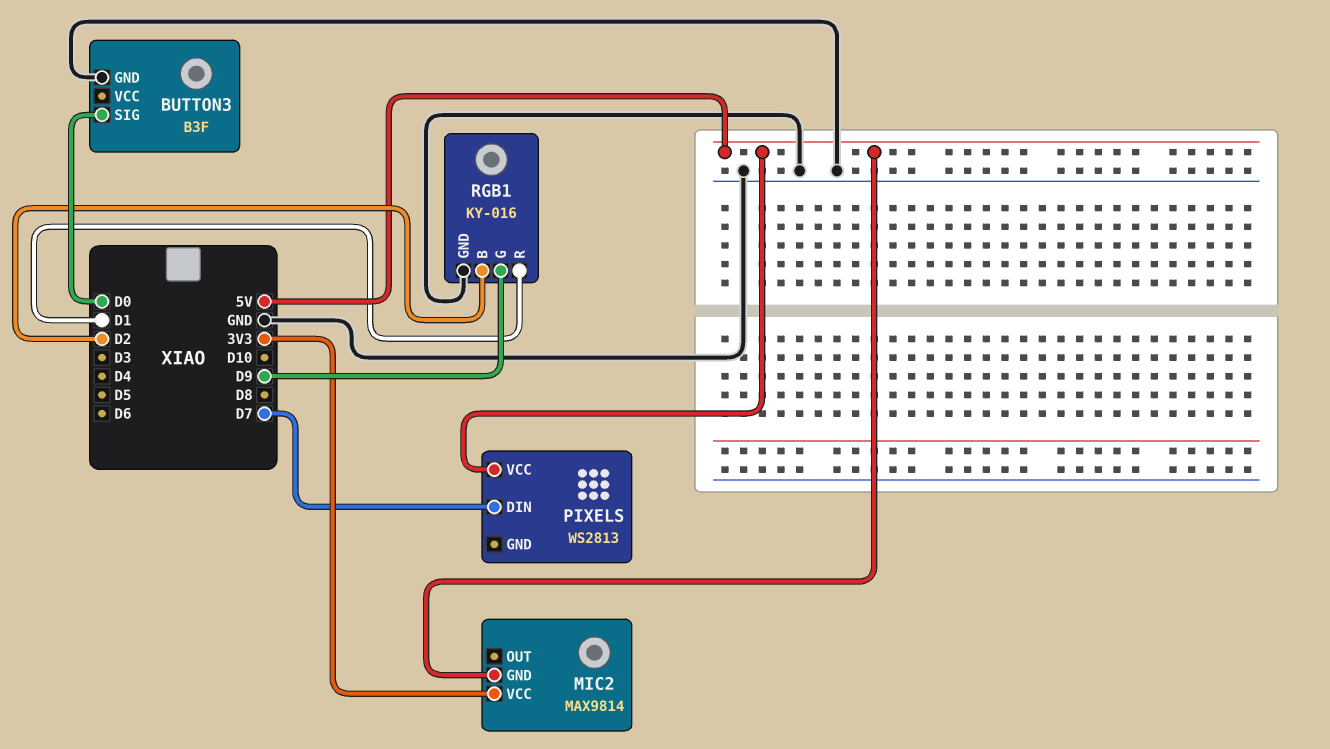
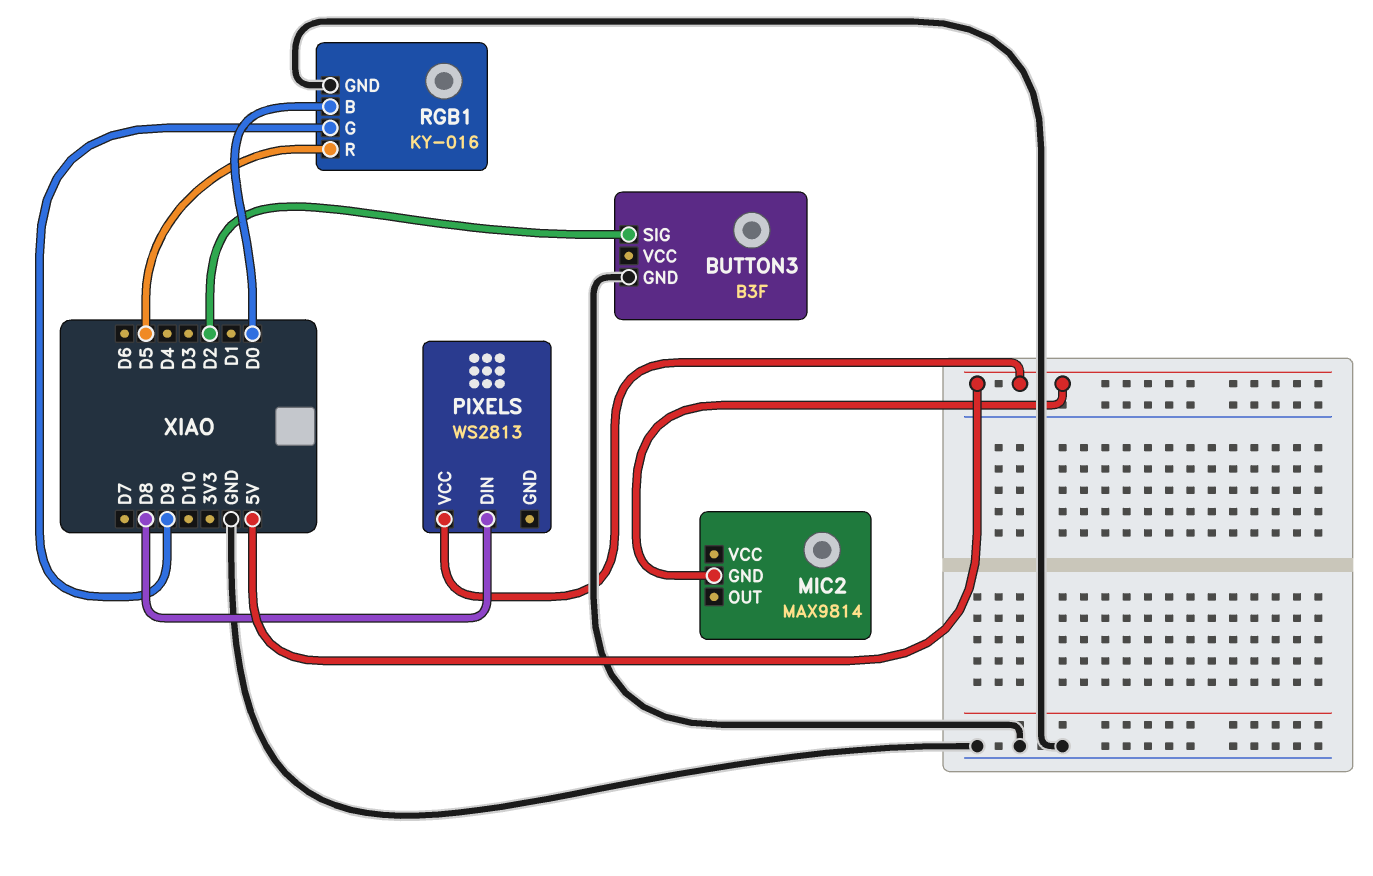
BUTTON3 pin SIG: D0 -> D2
MIC2 pin VCC: 3V3 -> none
PIXELS pin DIN: D7 -> D8
RGB1 pin B: D2 -> D0
RGB1 pin R: D1 -> D5

